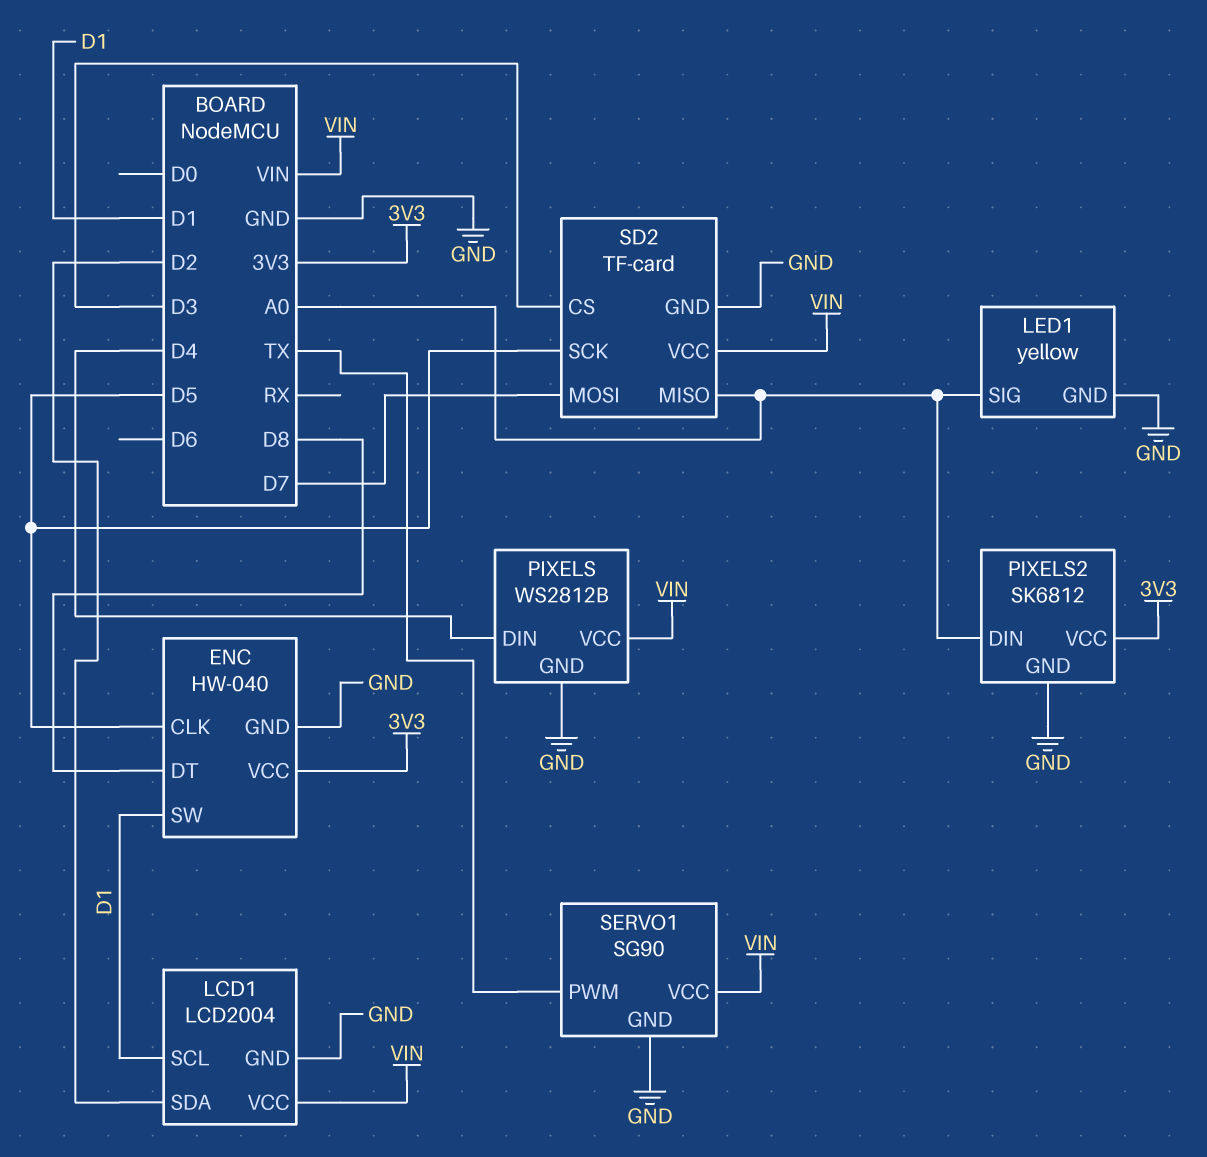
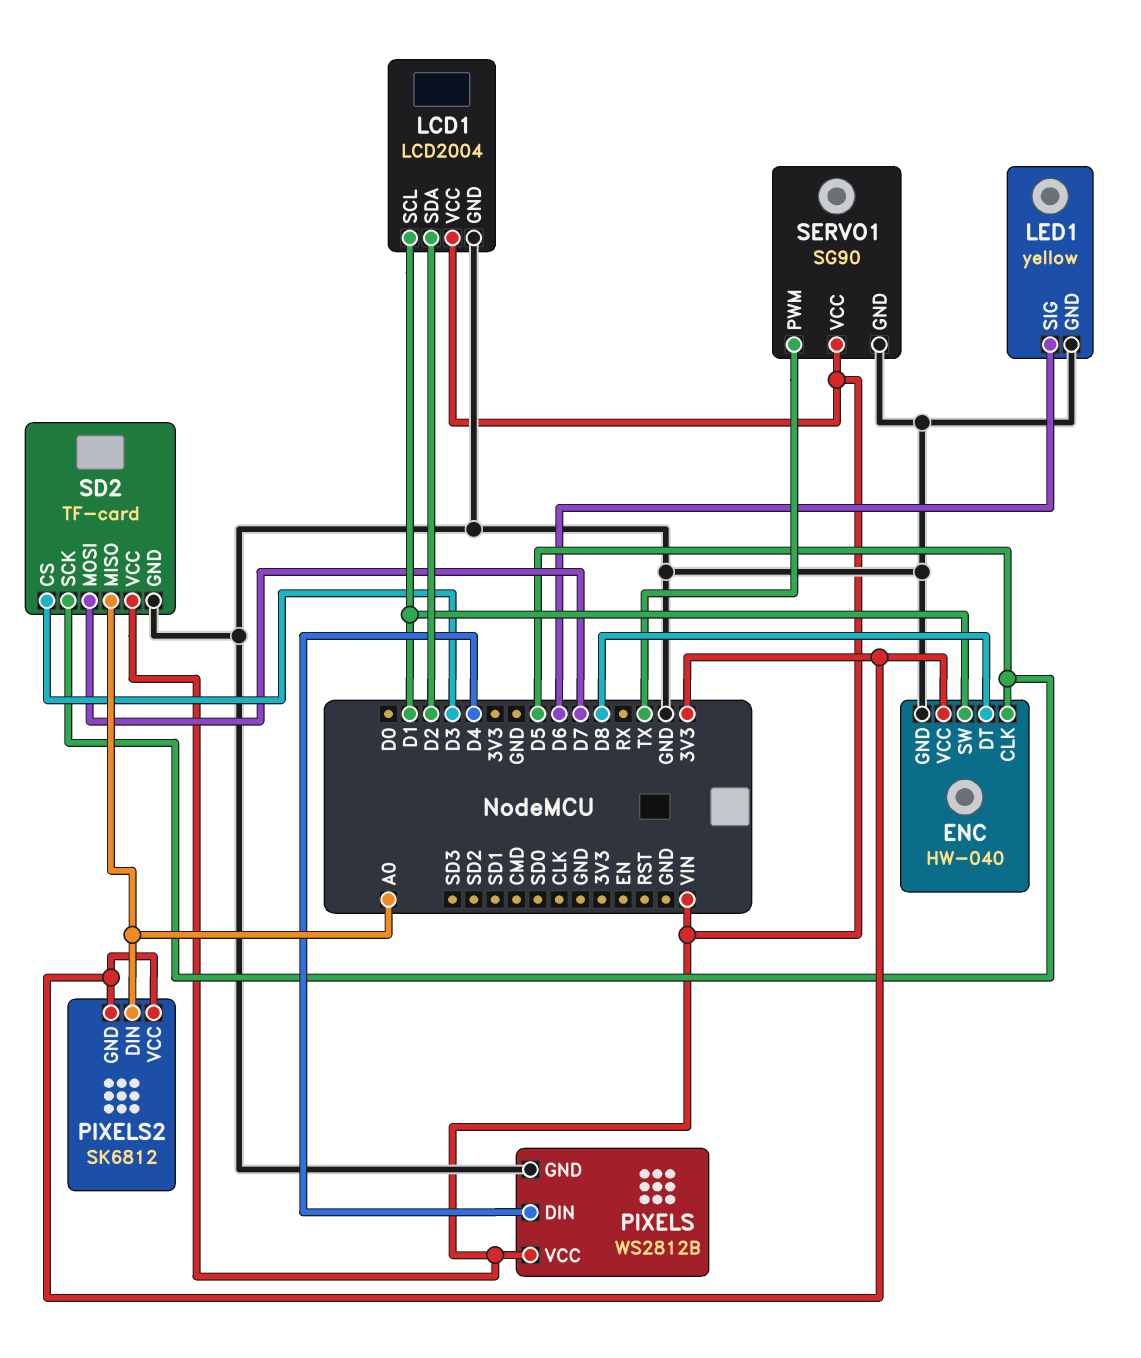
LED1 pin SIG: A0 -> D6
PIXELS2 pin GND: GND -> 3V3

